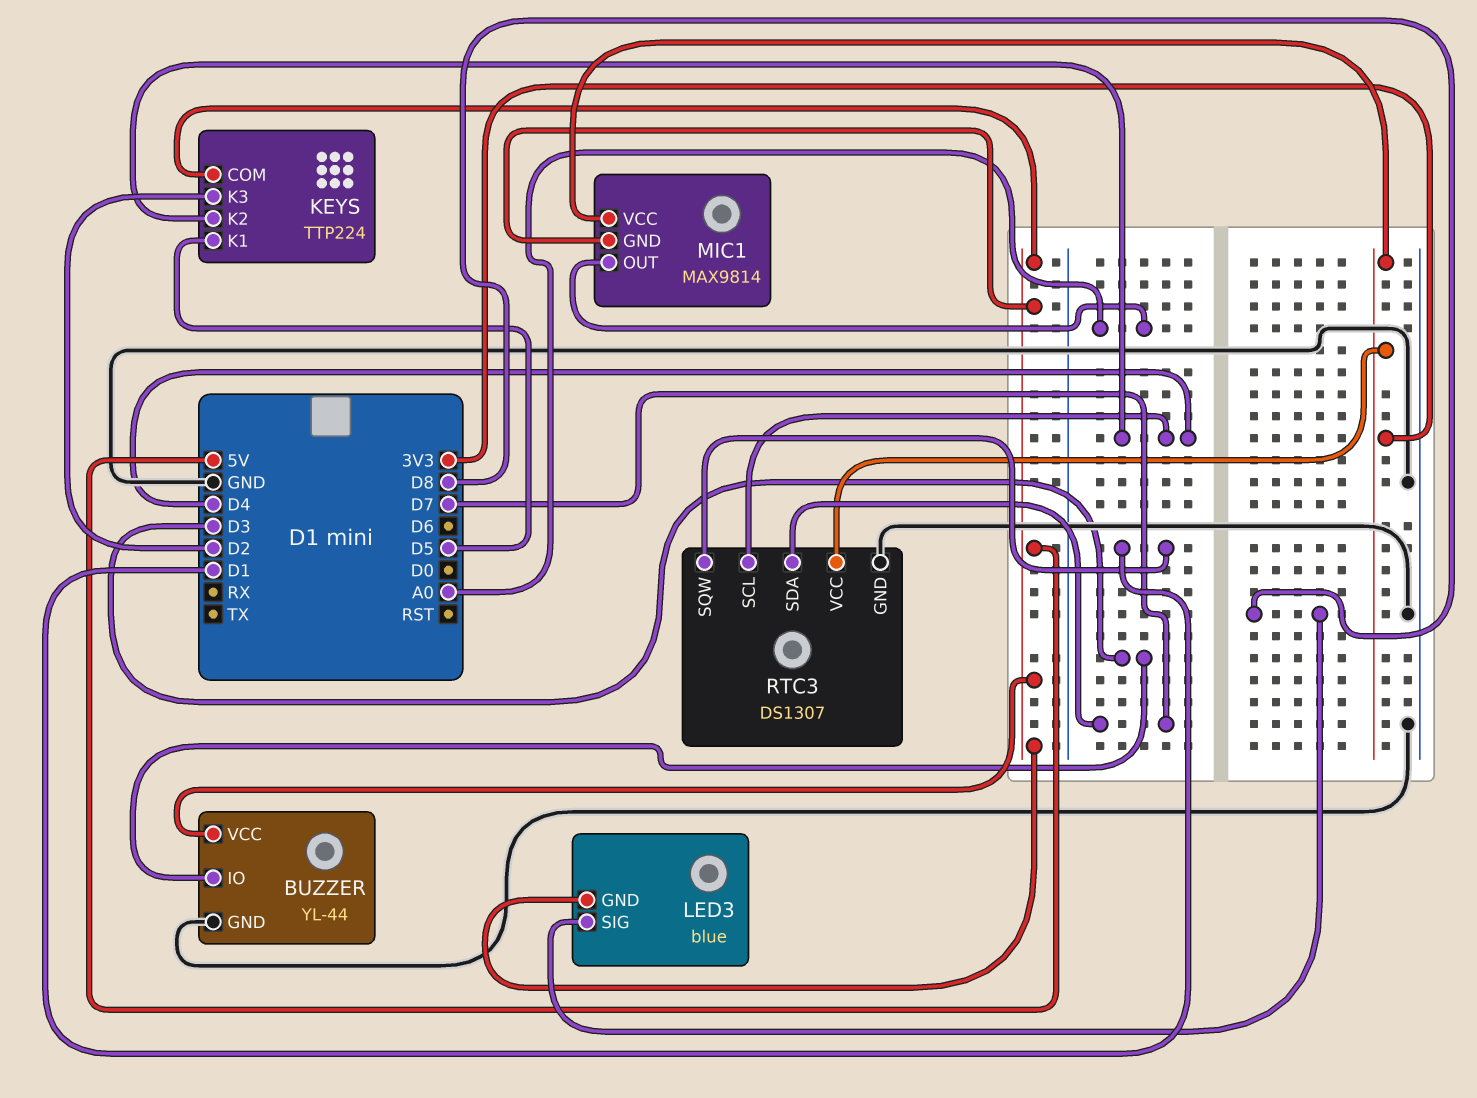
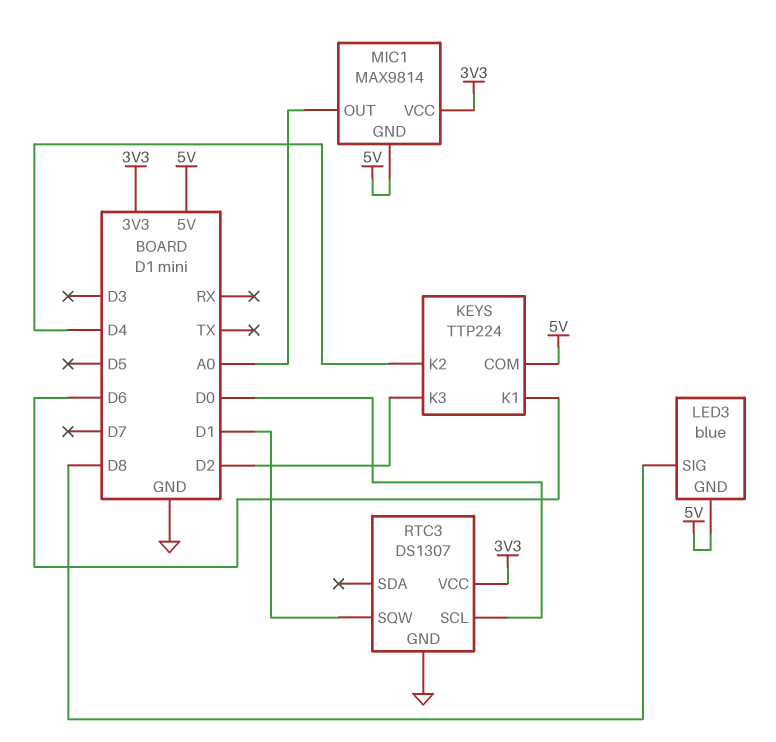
BUZZER: YL-44 -> none
BUZZER pin GND: GND -> none
BUZZER pin IO: D3 -> none
BUZZER pin VCC: 5V -> none
KEYS pin K1: D5 -> D6
RTC3 pin SCL: D4 -> D0
RTC3 pin SDA: D7 -> none

